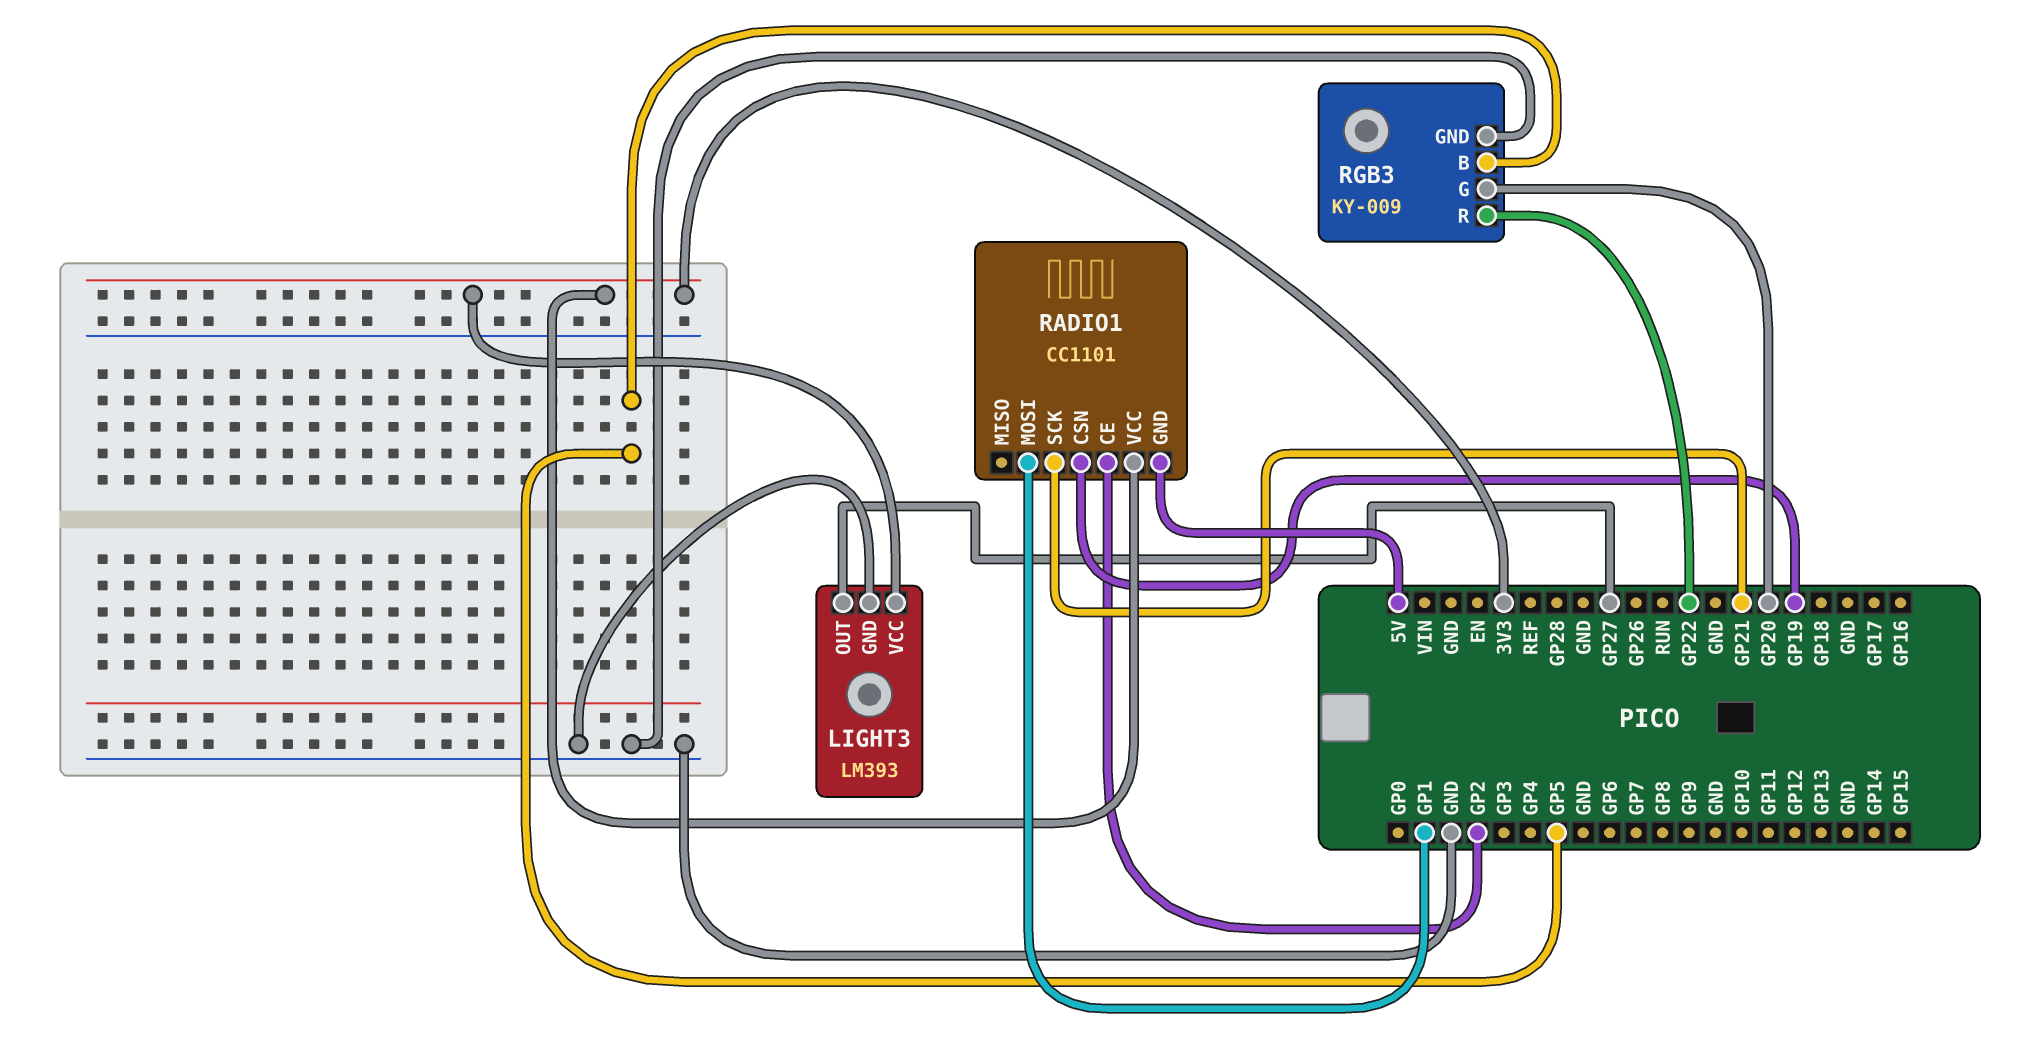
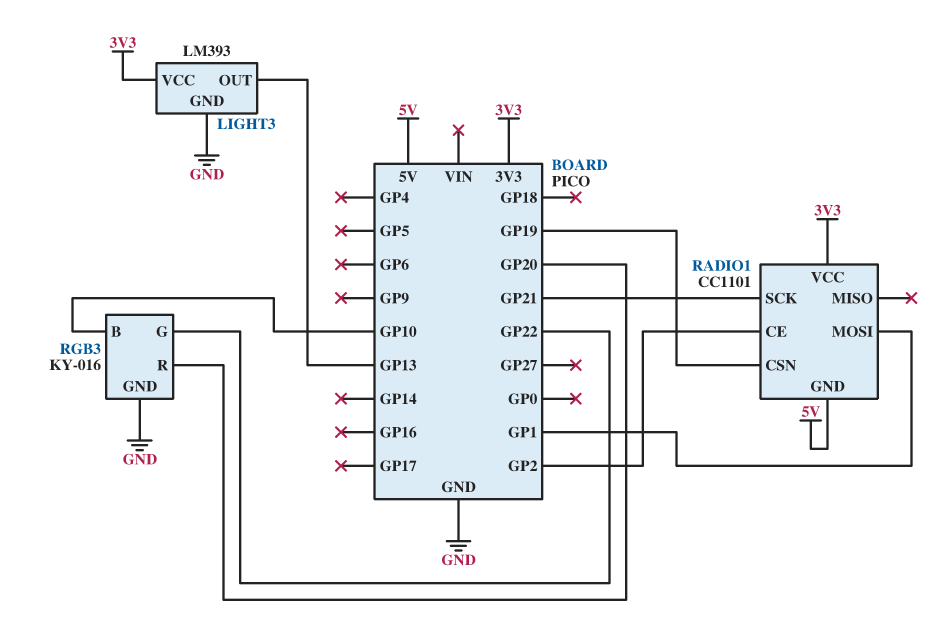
LIGHT3 pin OUT: GP27 -> GP13
RGB3: KY-009 -> KY-016
RGB3 pin B: GP5 -> GP10
RGB3 pin G: GP20 -> GP22
RGB3 pin R: GP22 -> GP20

